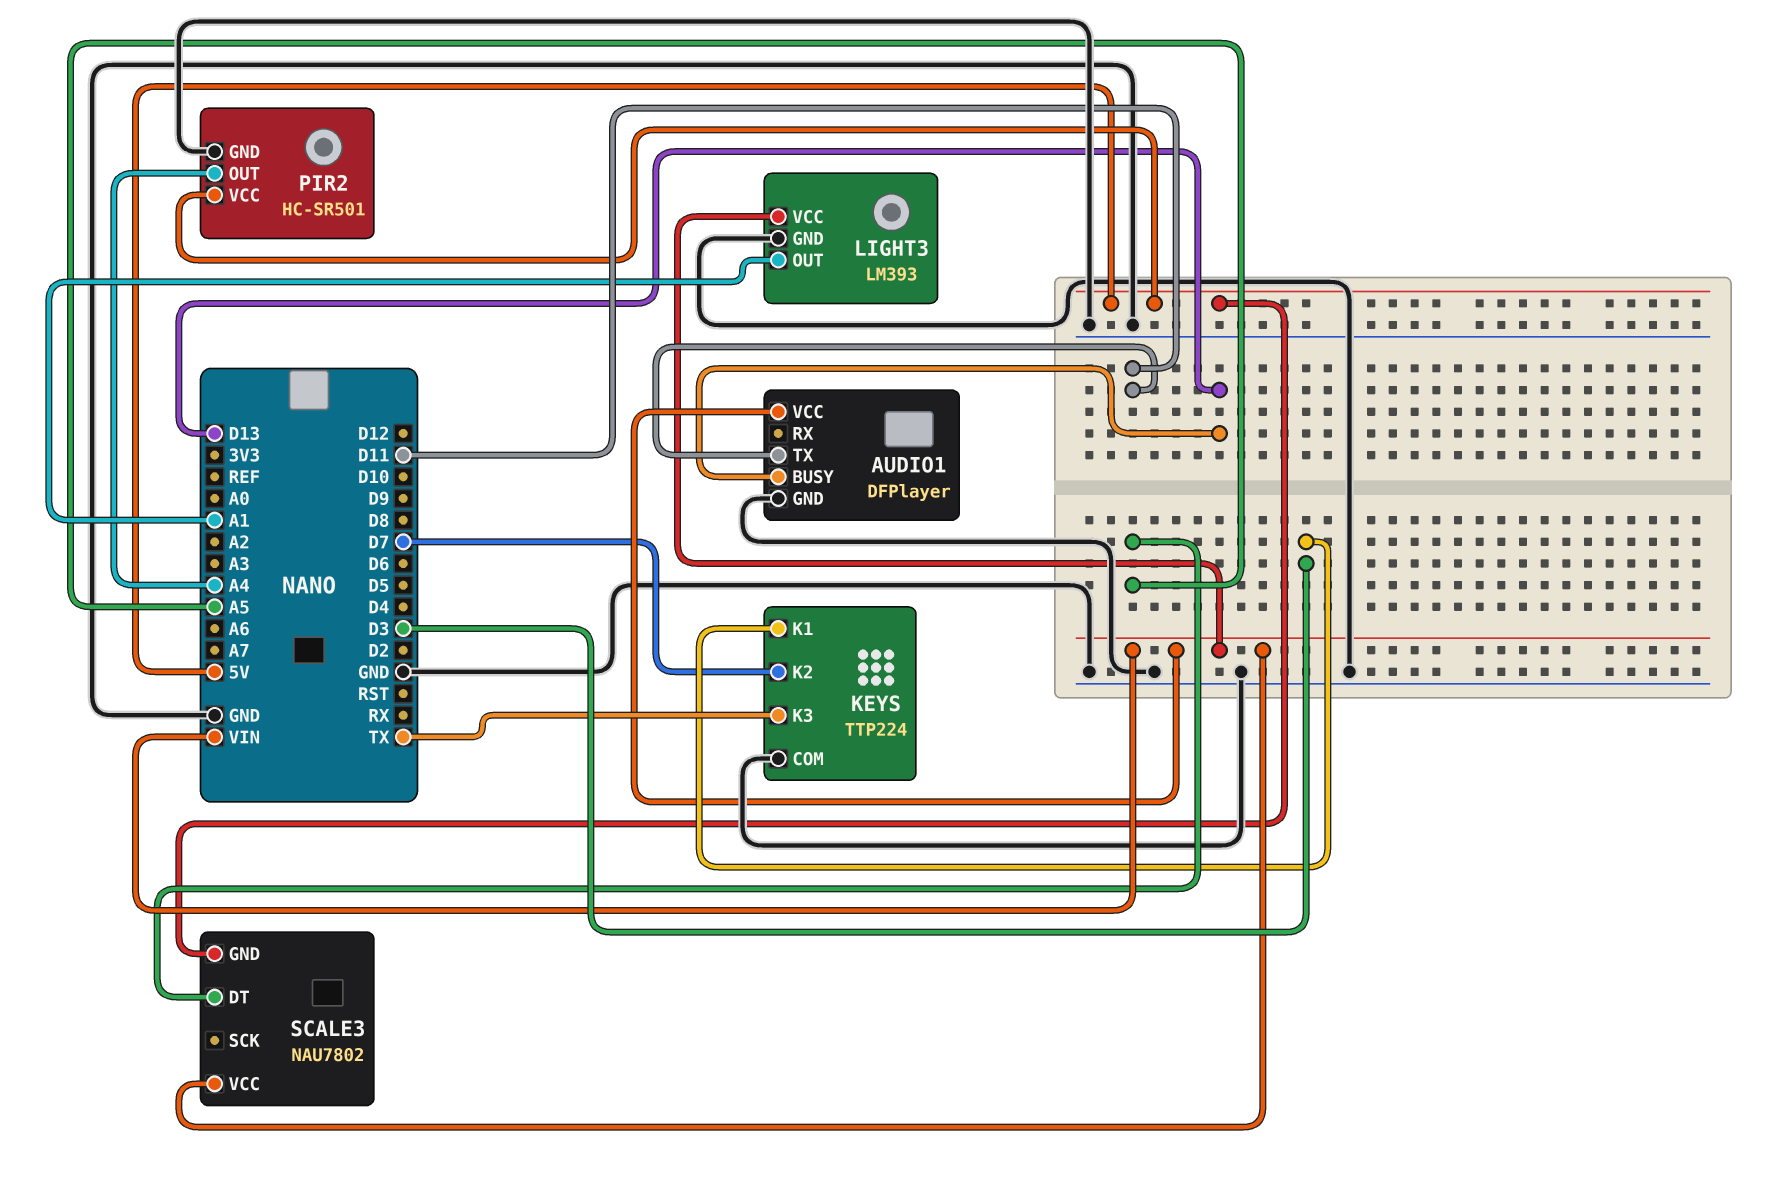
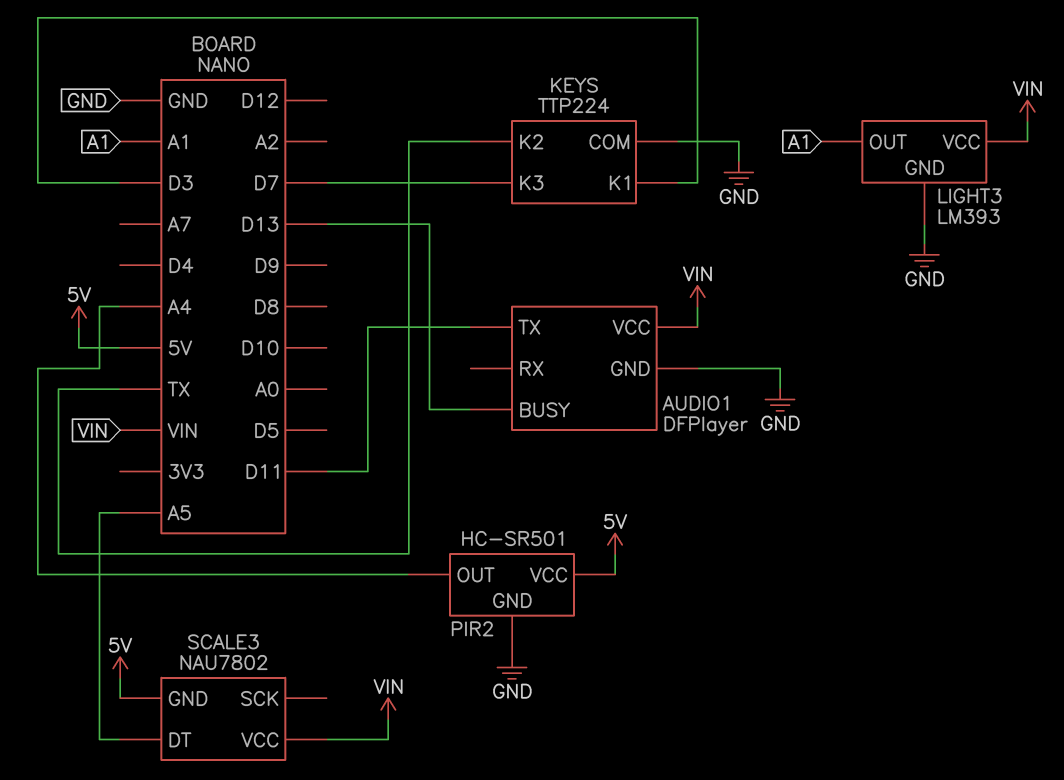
KEYS pin K2: D7 -> TX
KEYS pin K3: TX -> D7

